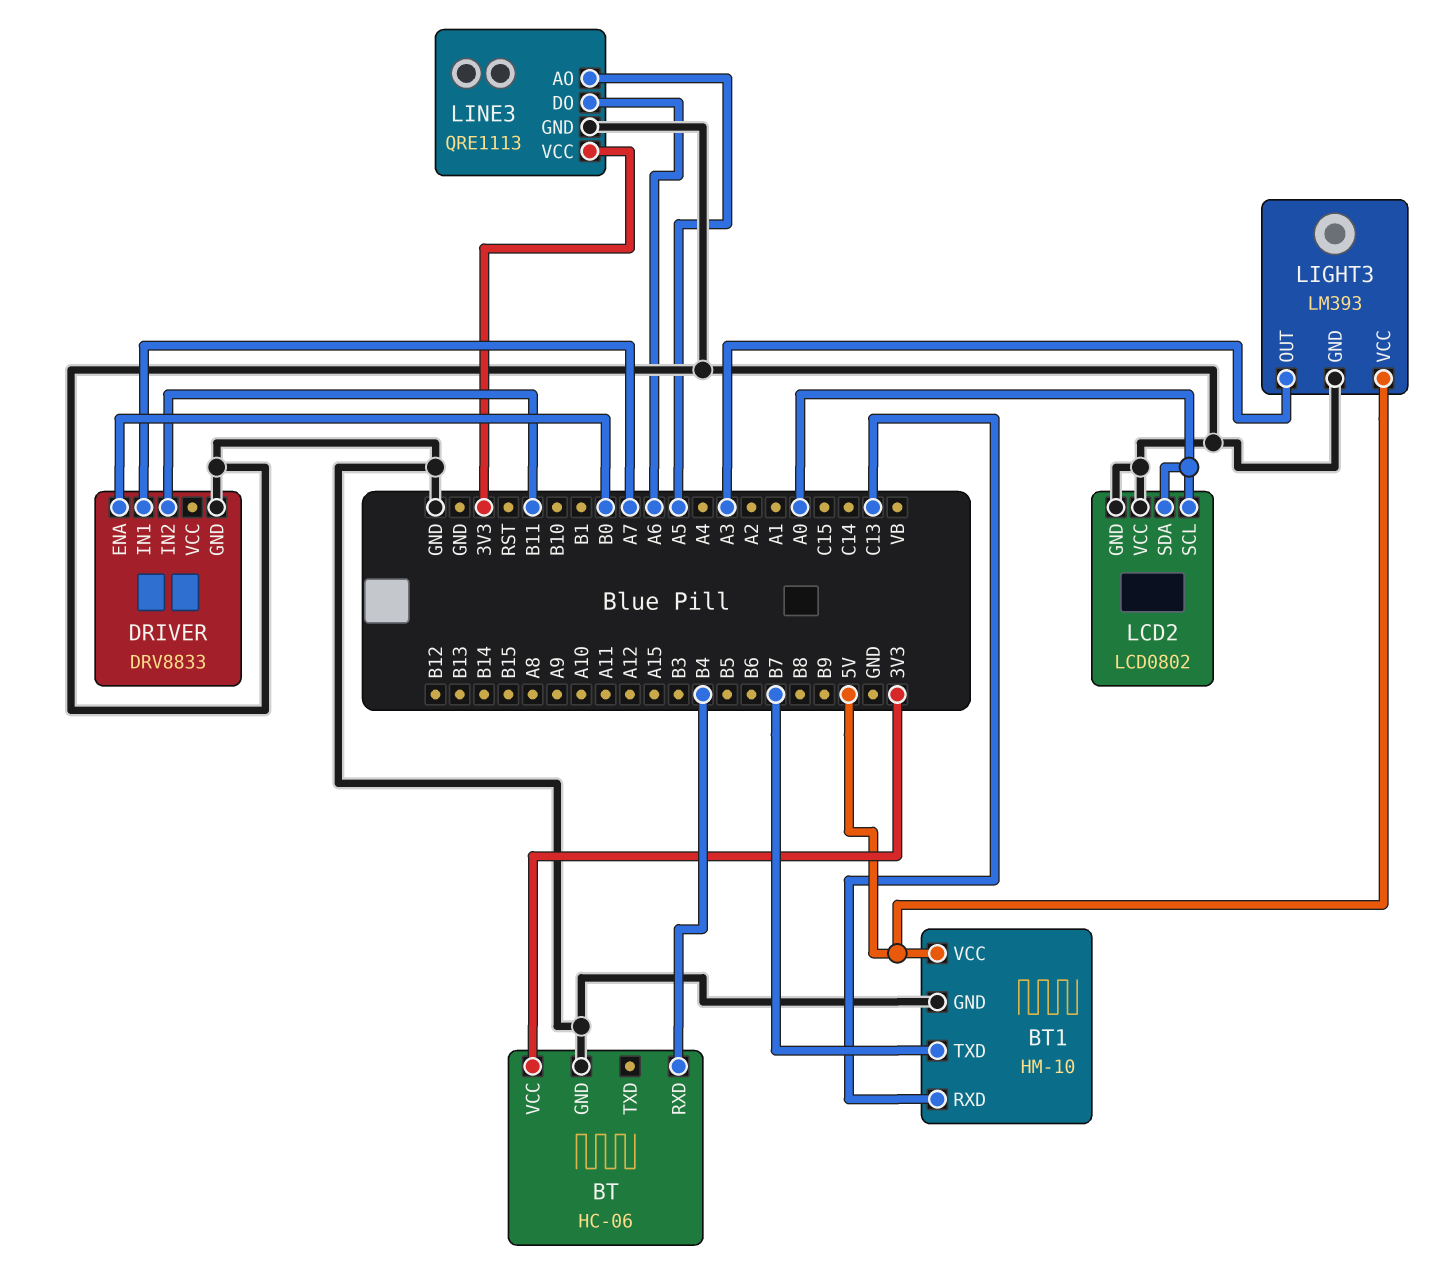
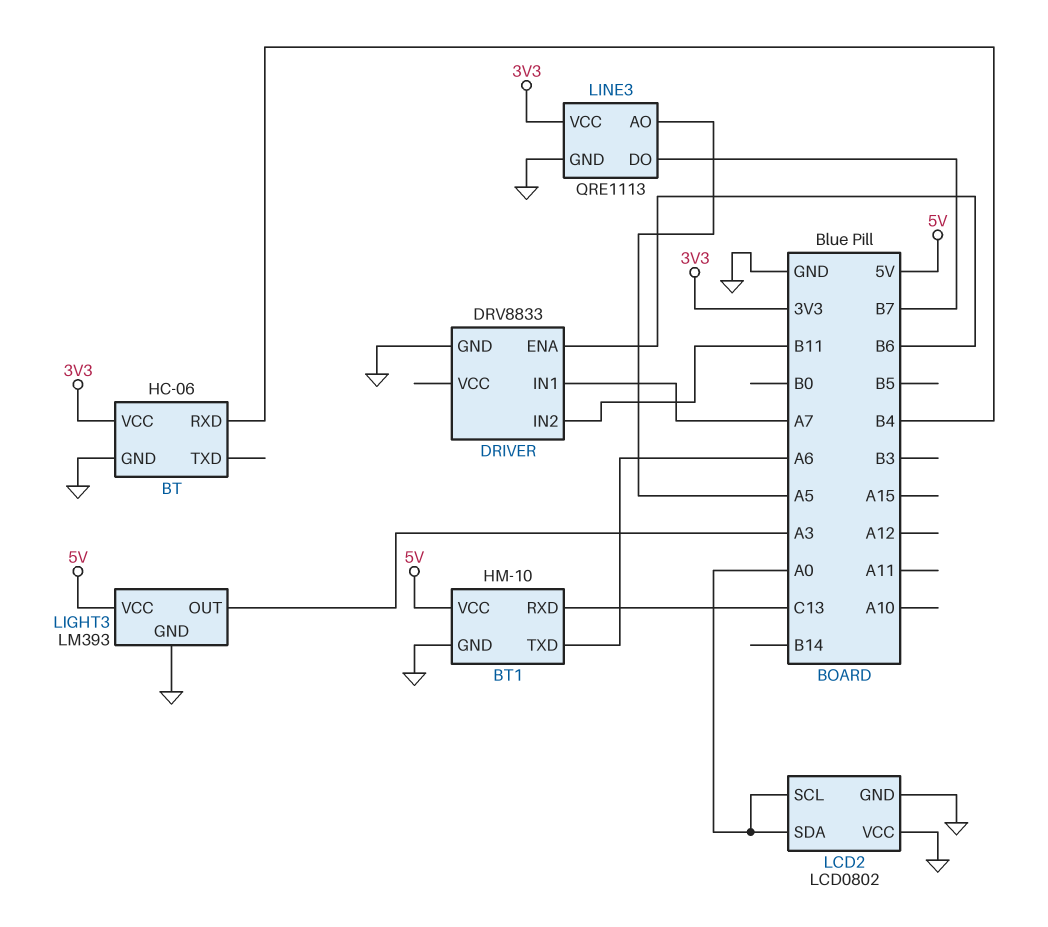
BT1 pin TXD: B7 -> A6
DRIVER pin ENA: B0 -> B6
LINE3 pin DO: A6 -> B7

